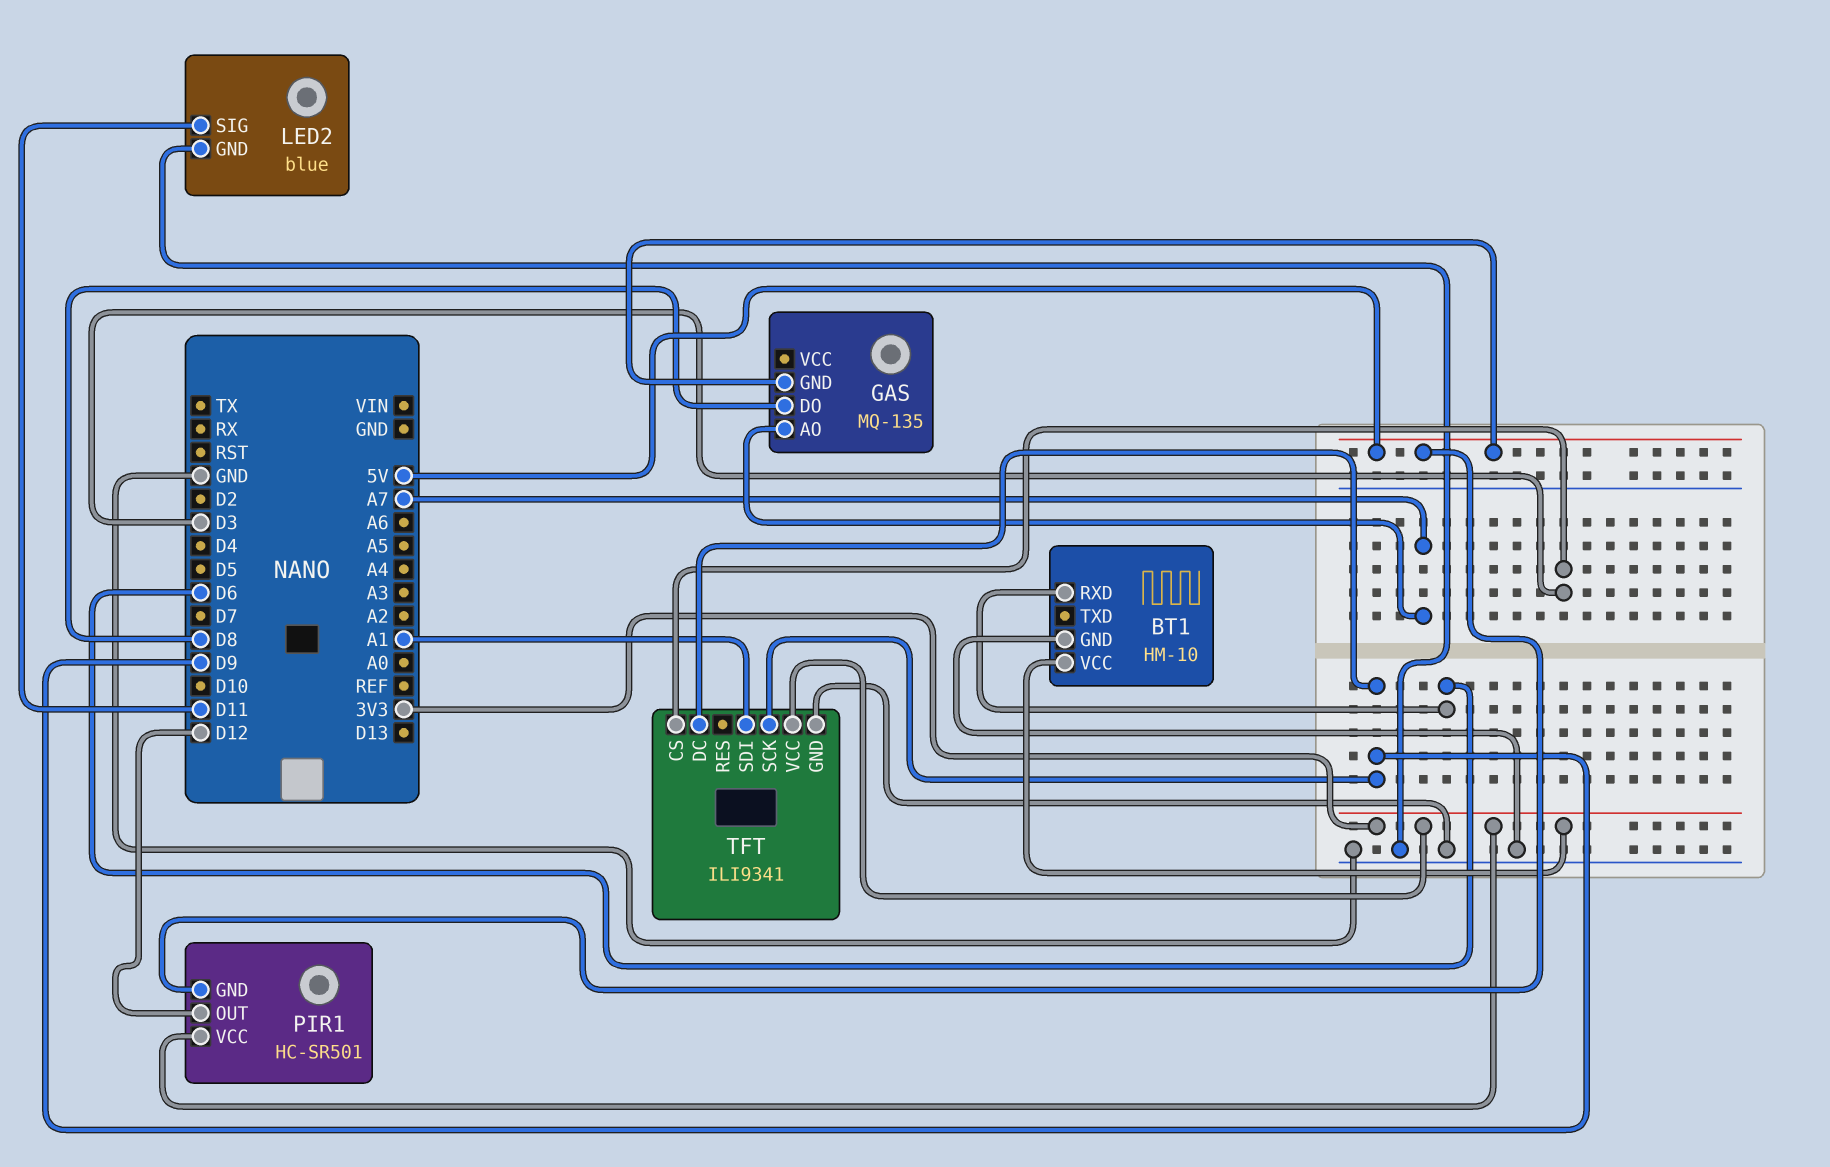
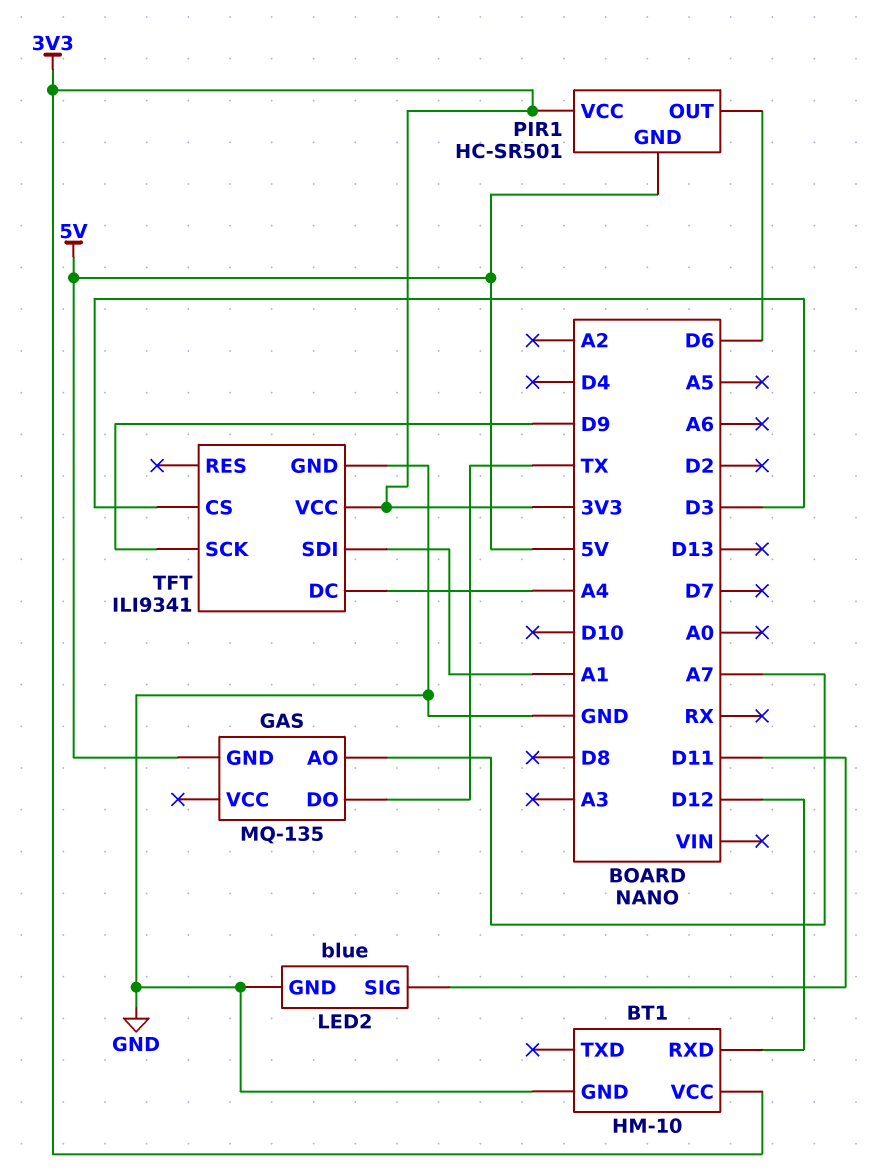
BT1 pin RXD: D6 -> D12
GAS pin DO: D8 -> TX
PIR1 pin OUT: D12 -> D6
TFT pin DC: D9 -> A4

